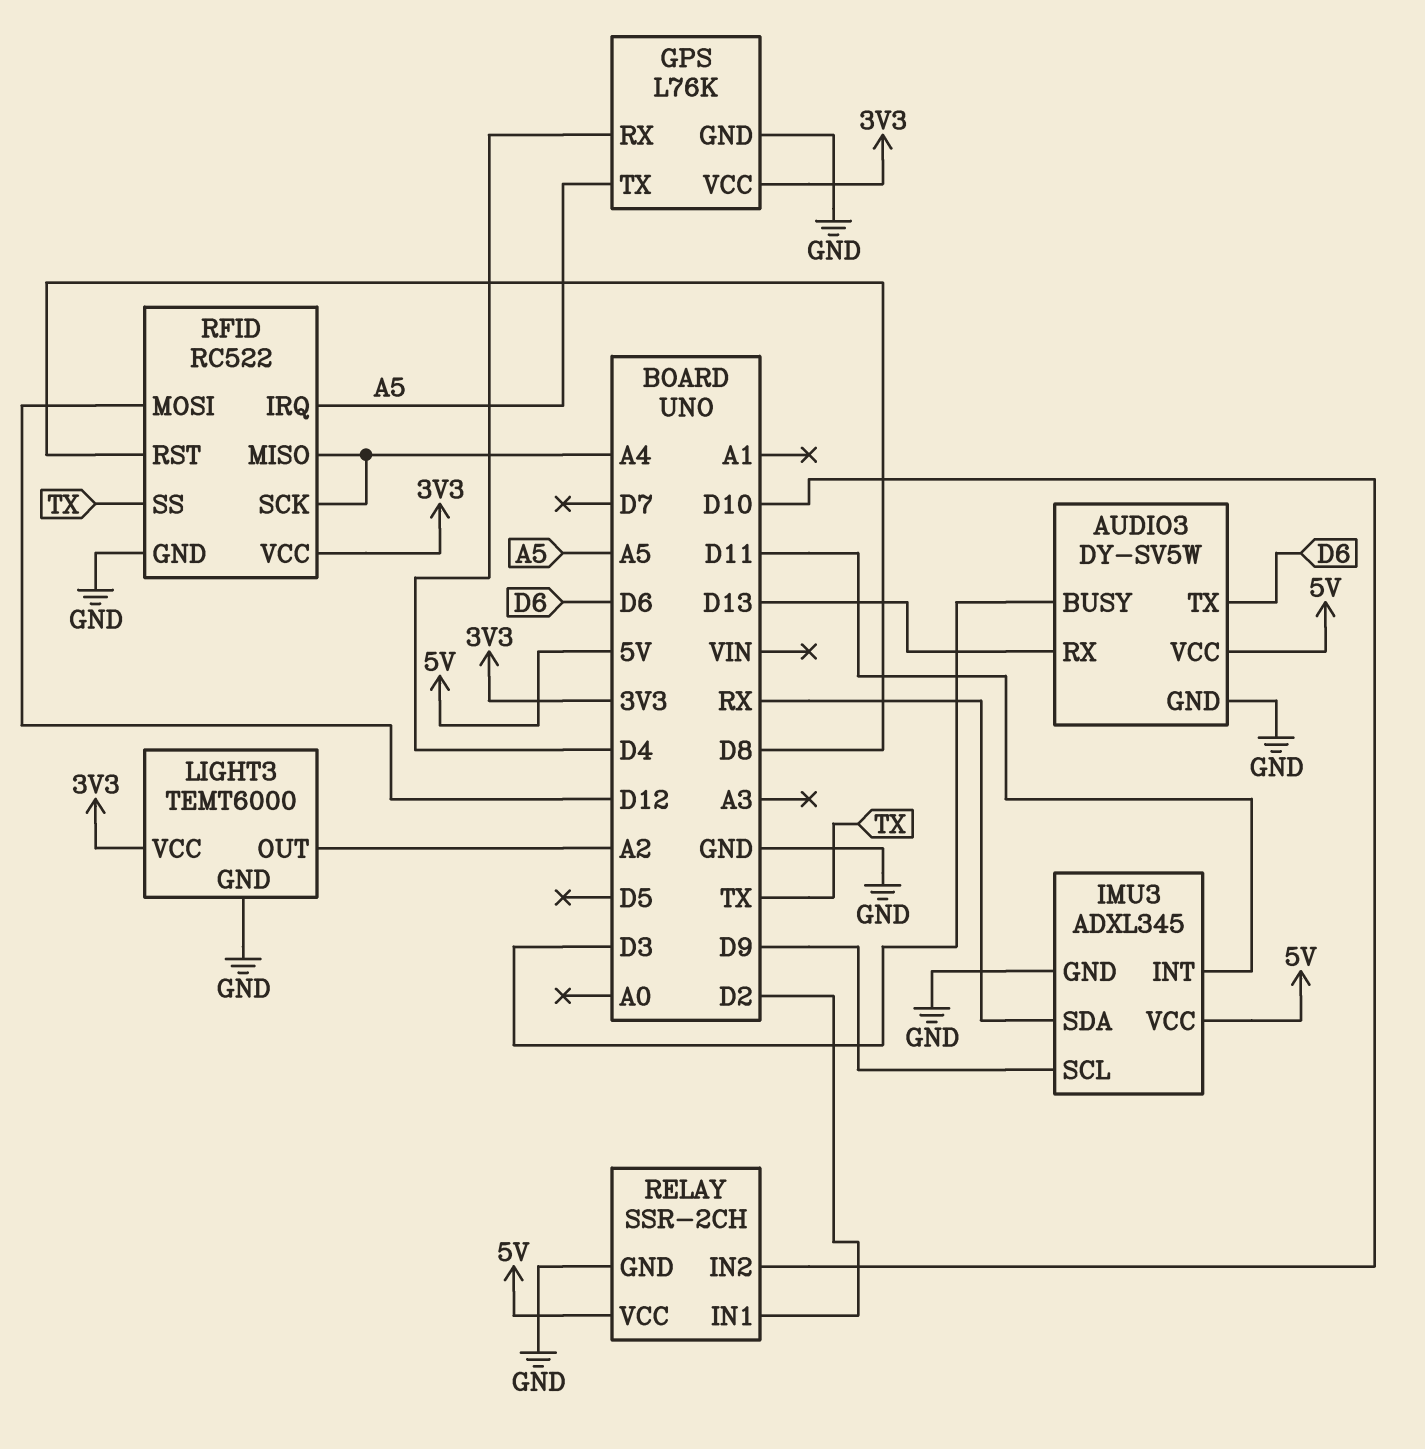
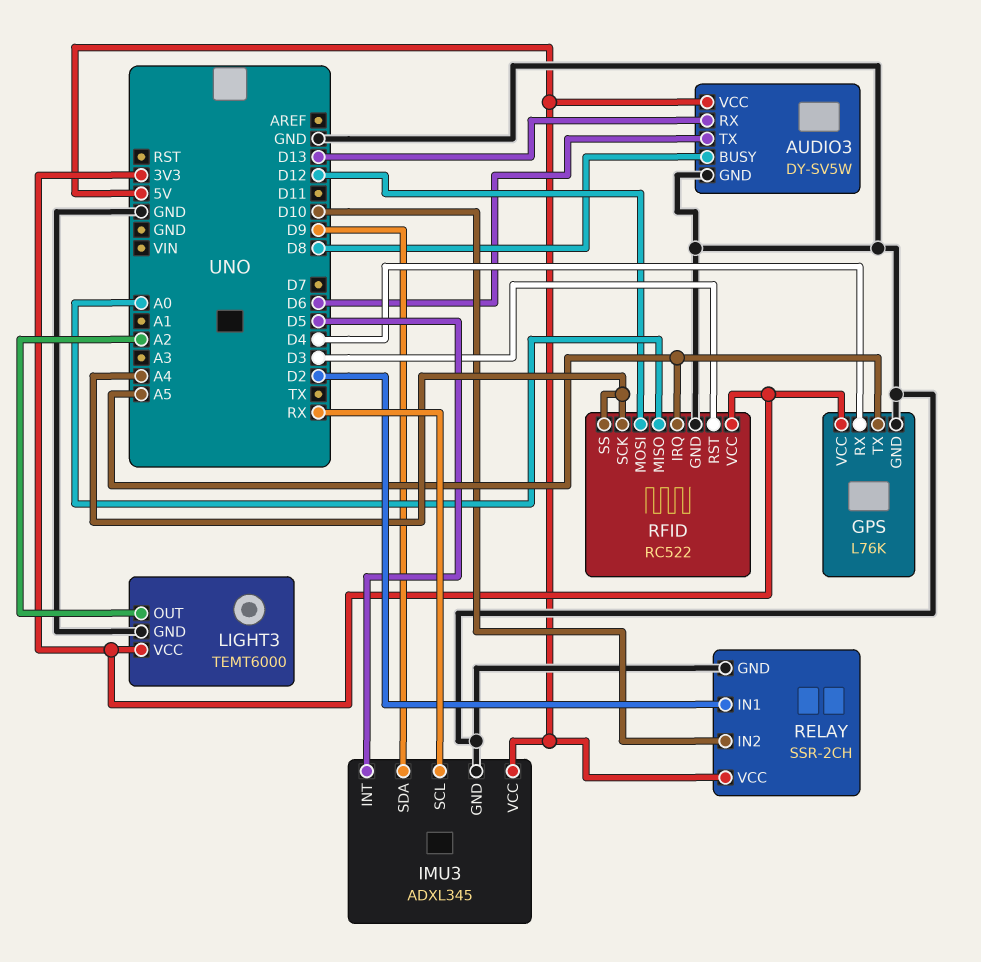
AUDIO3 pin BUSY: D3 -> D8
IMU3 pin INT: D11 -> D5
IMU3 pin SCL: D9 -> RX
IMU3 pin SDA: RX -> D9
RFID pin MISO: A4 -> A0
RFID pin RST: D8 -> D3
RFID pin SS: TX -> A4

